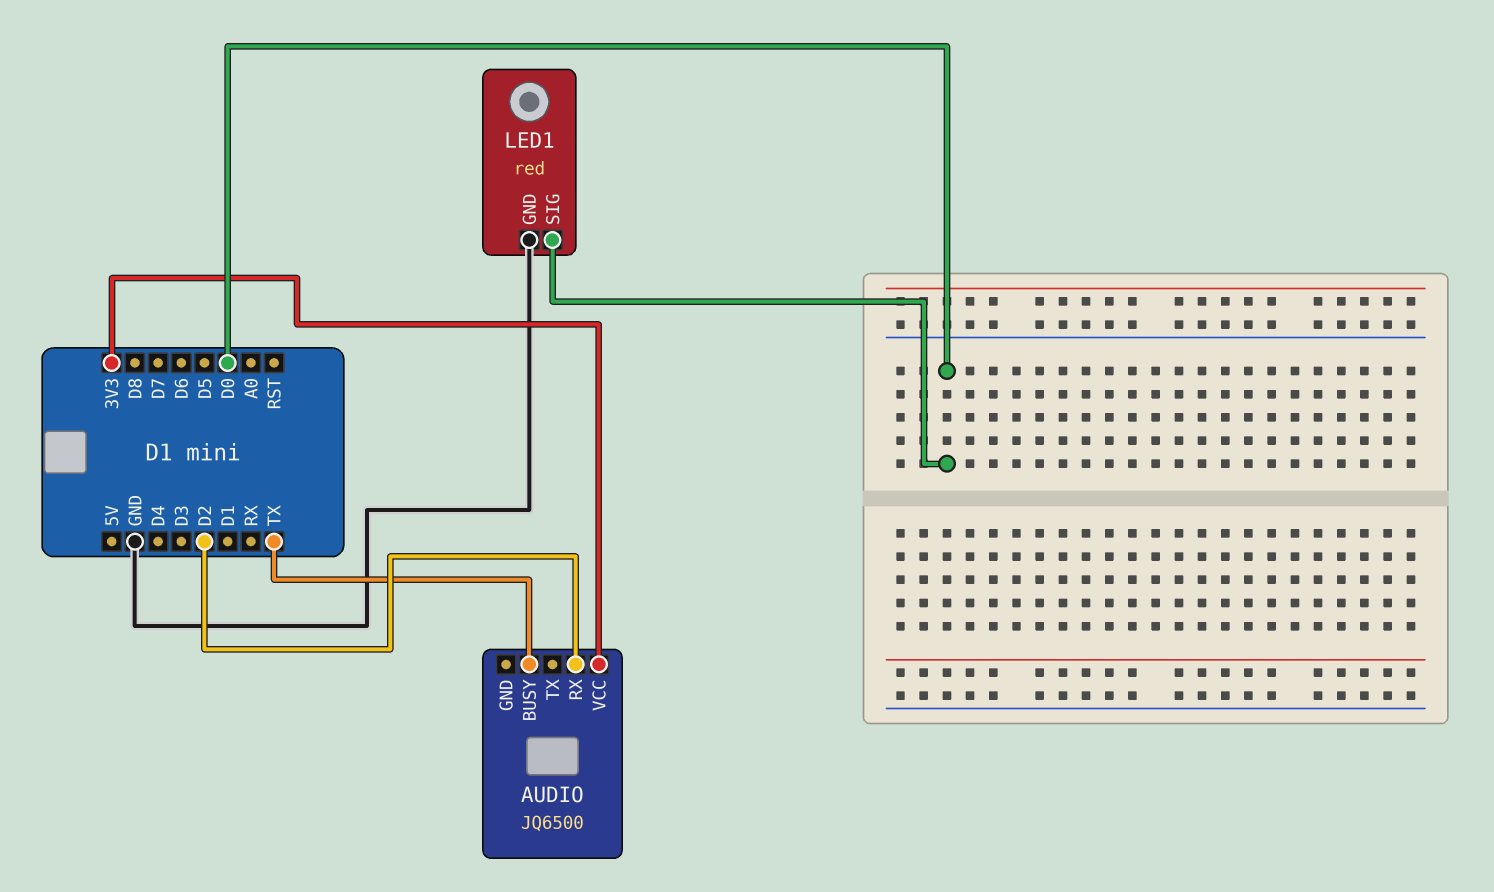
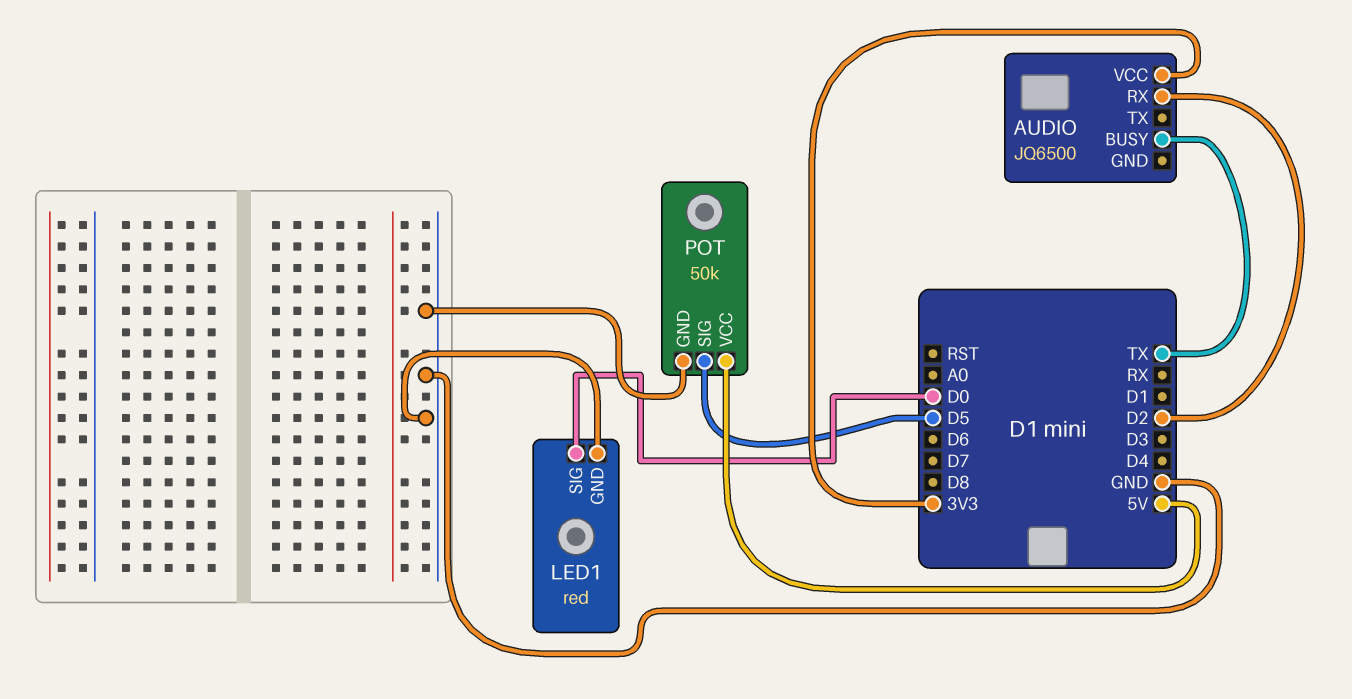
POT: none -> 50k
POT pin GND: none -> GND
POT pin SIG: none -> D5
POT pin VCC: none -> 5V

